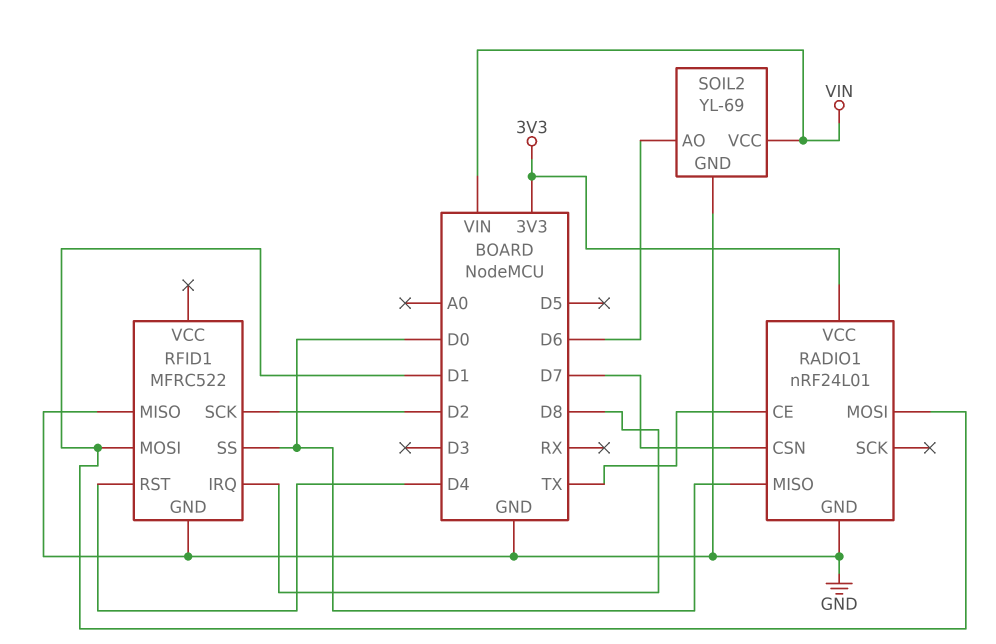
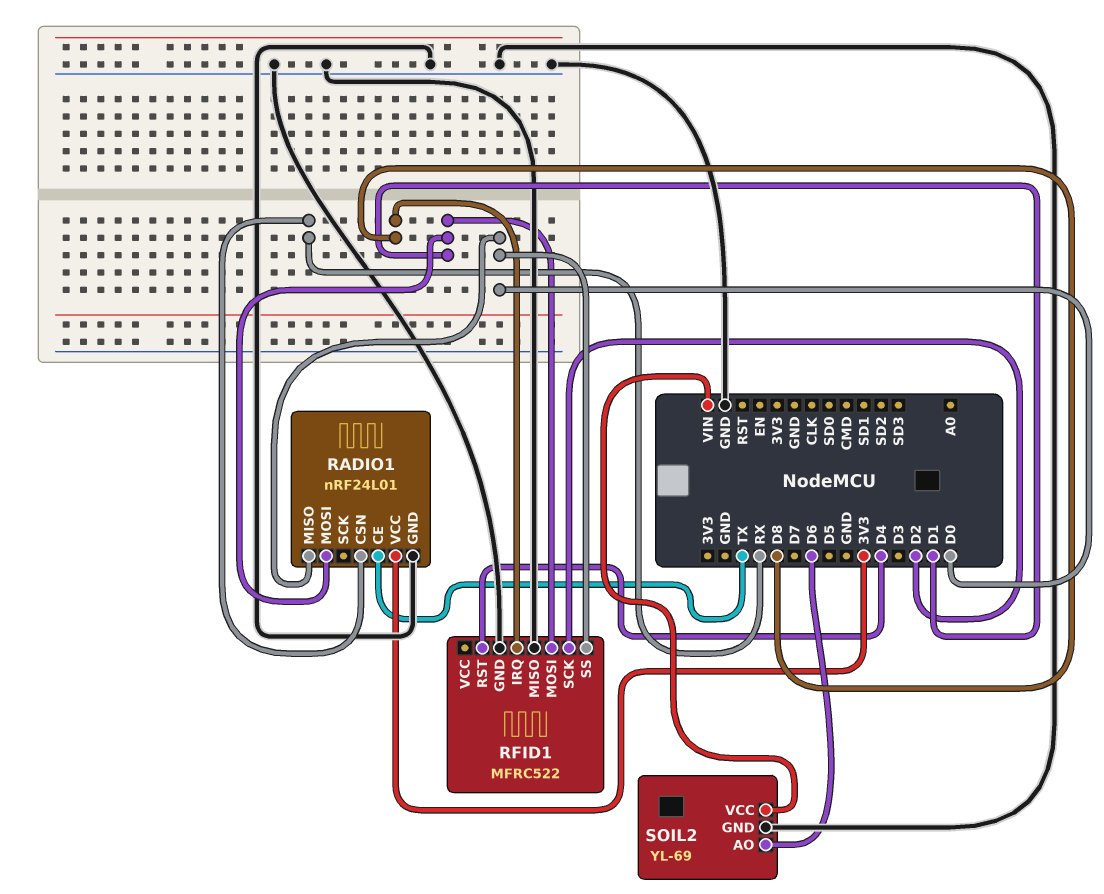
RADIO1 pin CSN: D7 -> RX

